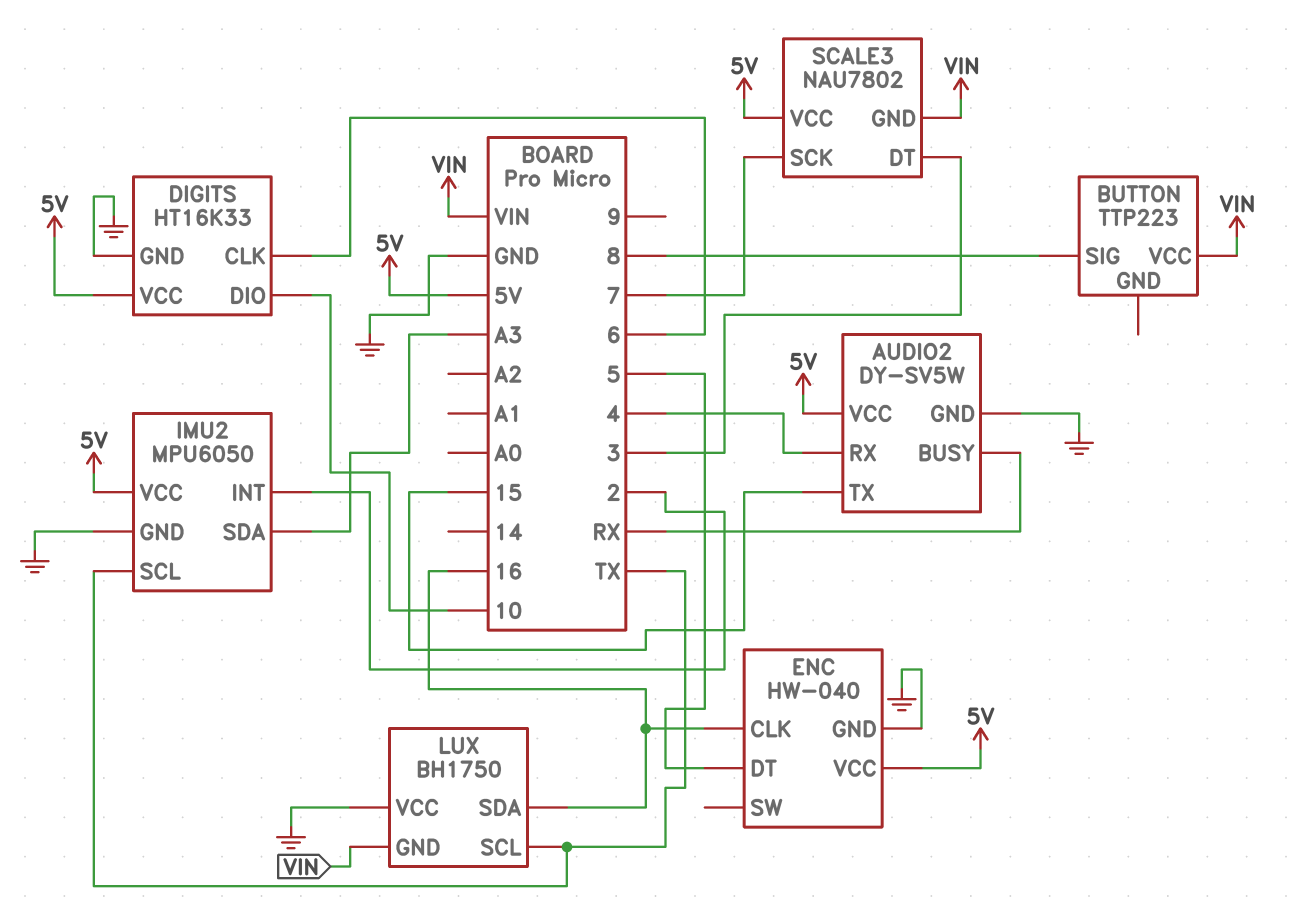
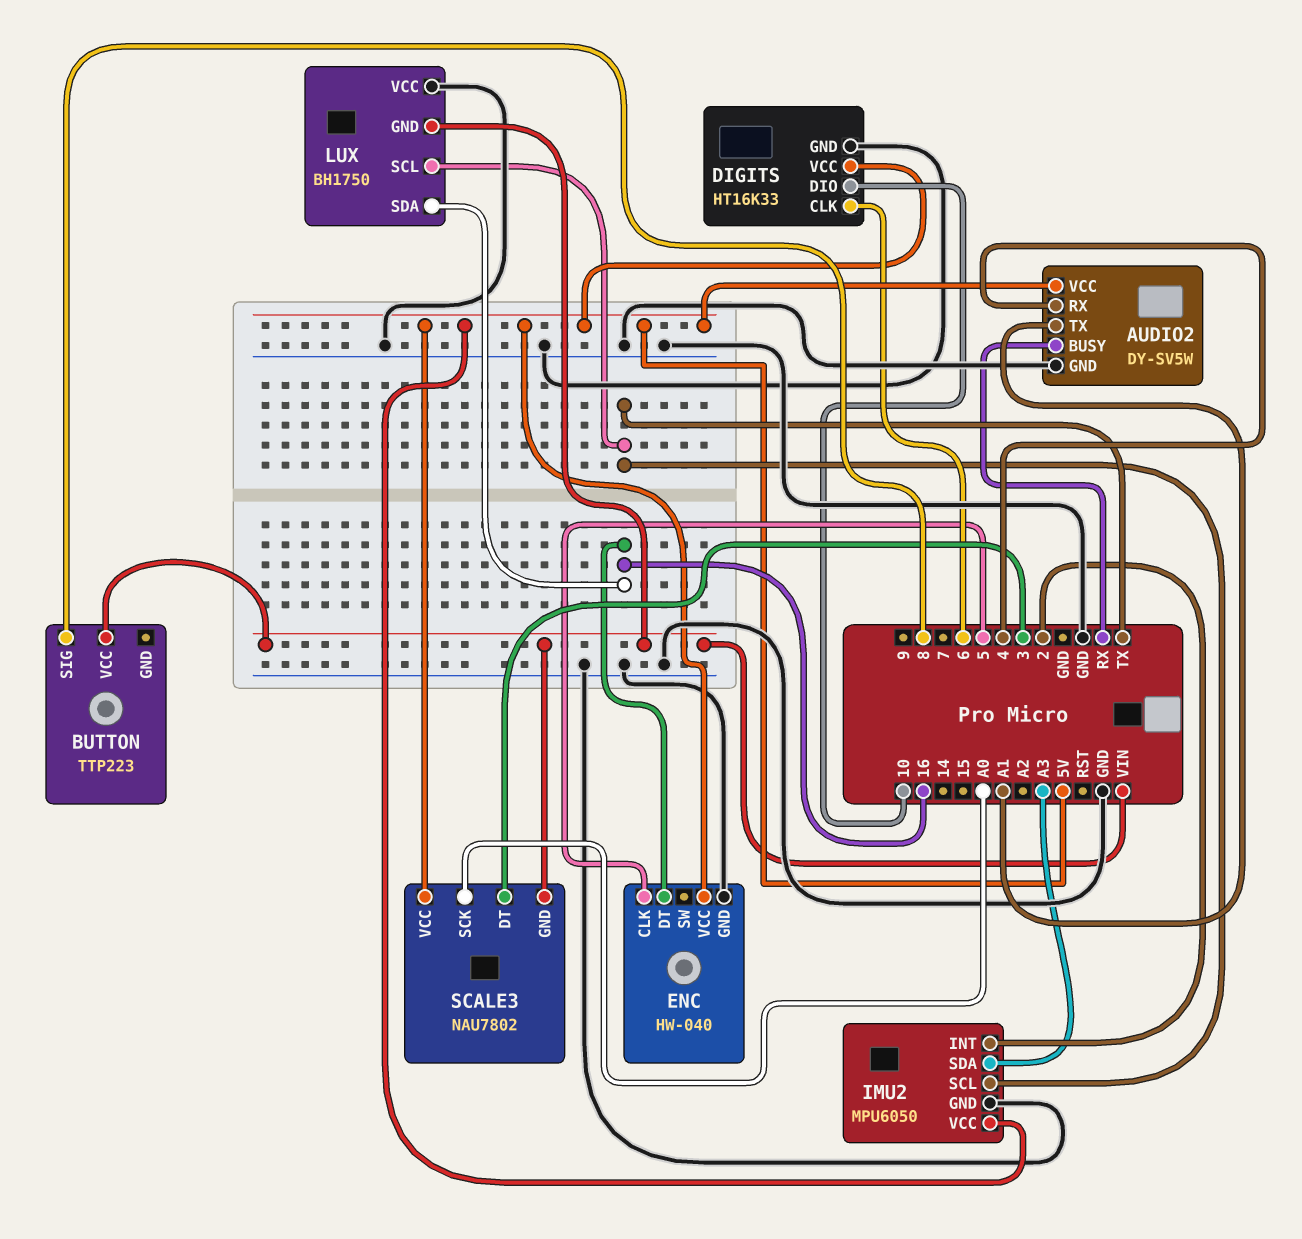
AUDIO2 pin TX: 15 -> A1
ENC pin CLK: 16 -> 5
ENC pin DT: 5 -> 16
SCALE3 pin SCK: 7 -> A0

